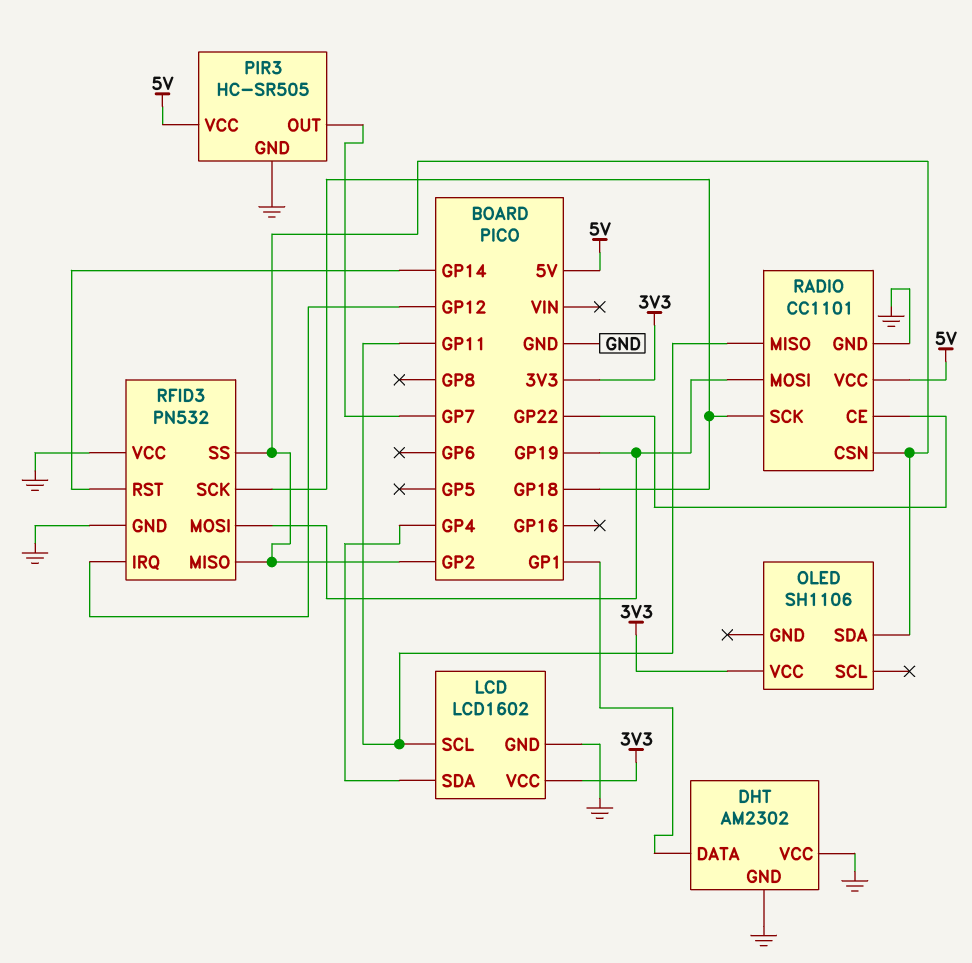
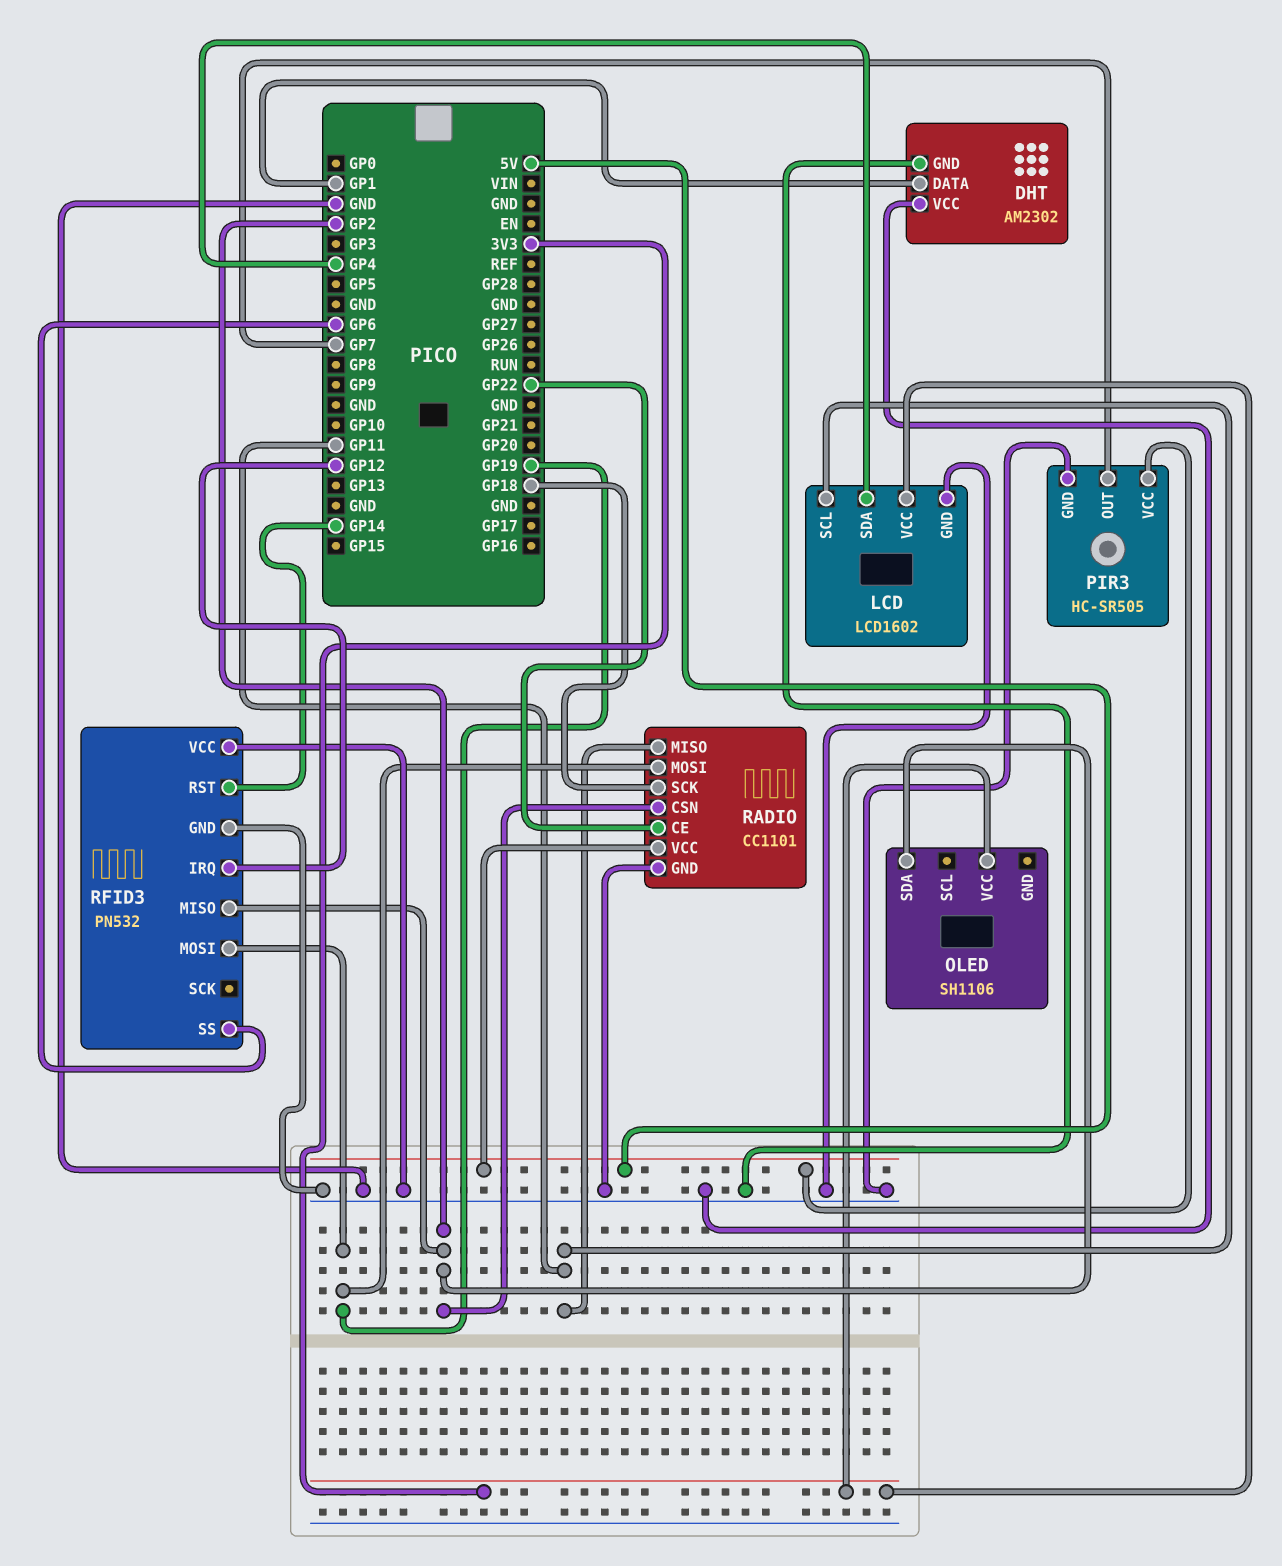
RFID3 pin SCK: GP18 -> none
RFID3 pin SS: GP2 -> GP6

